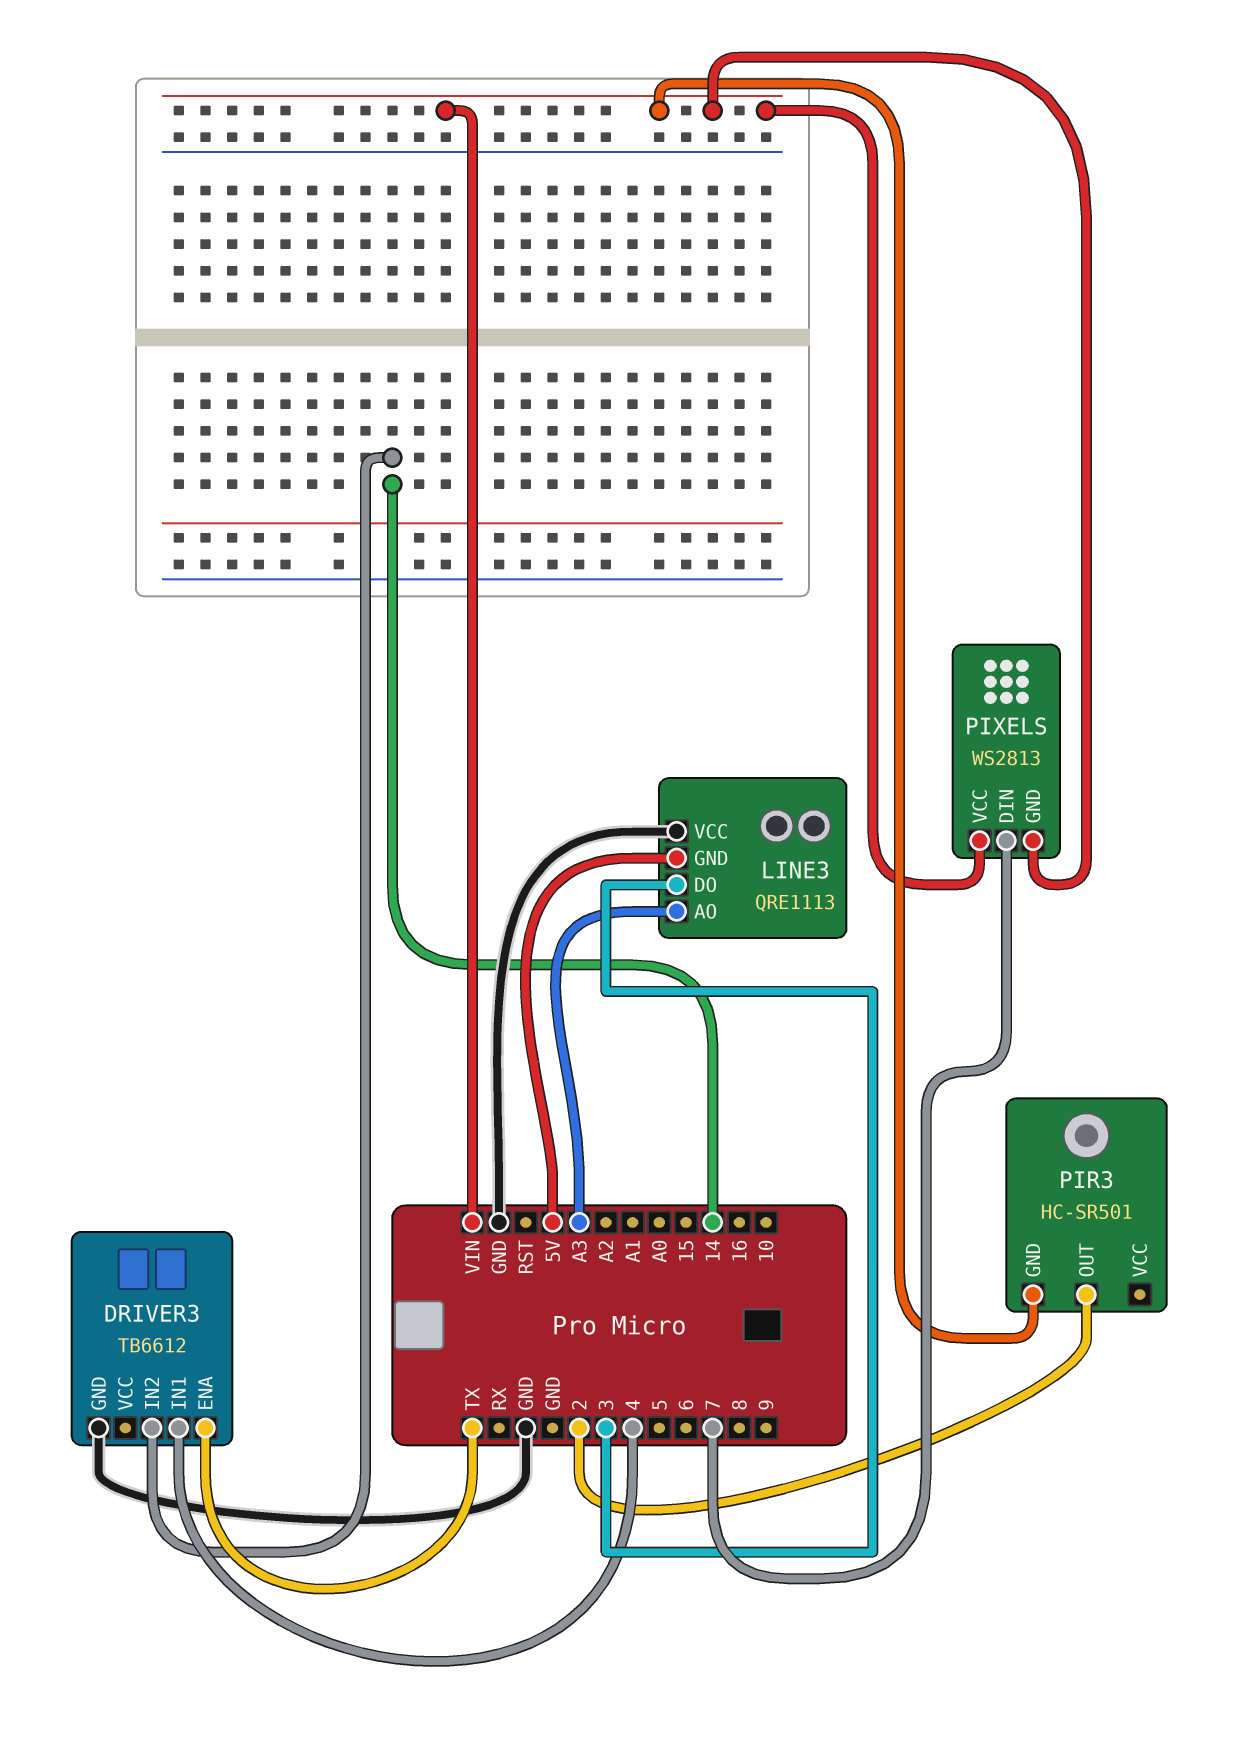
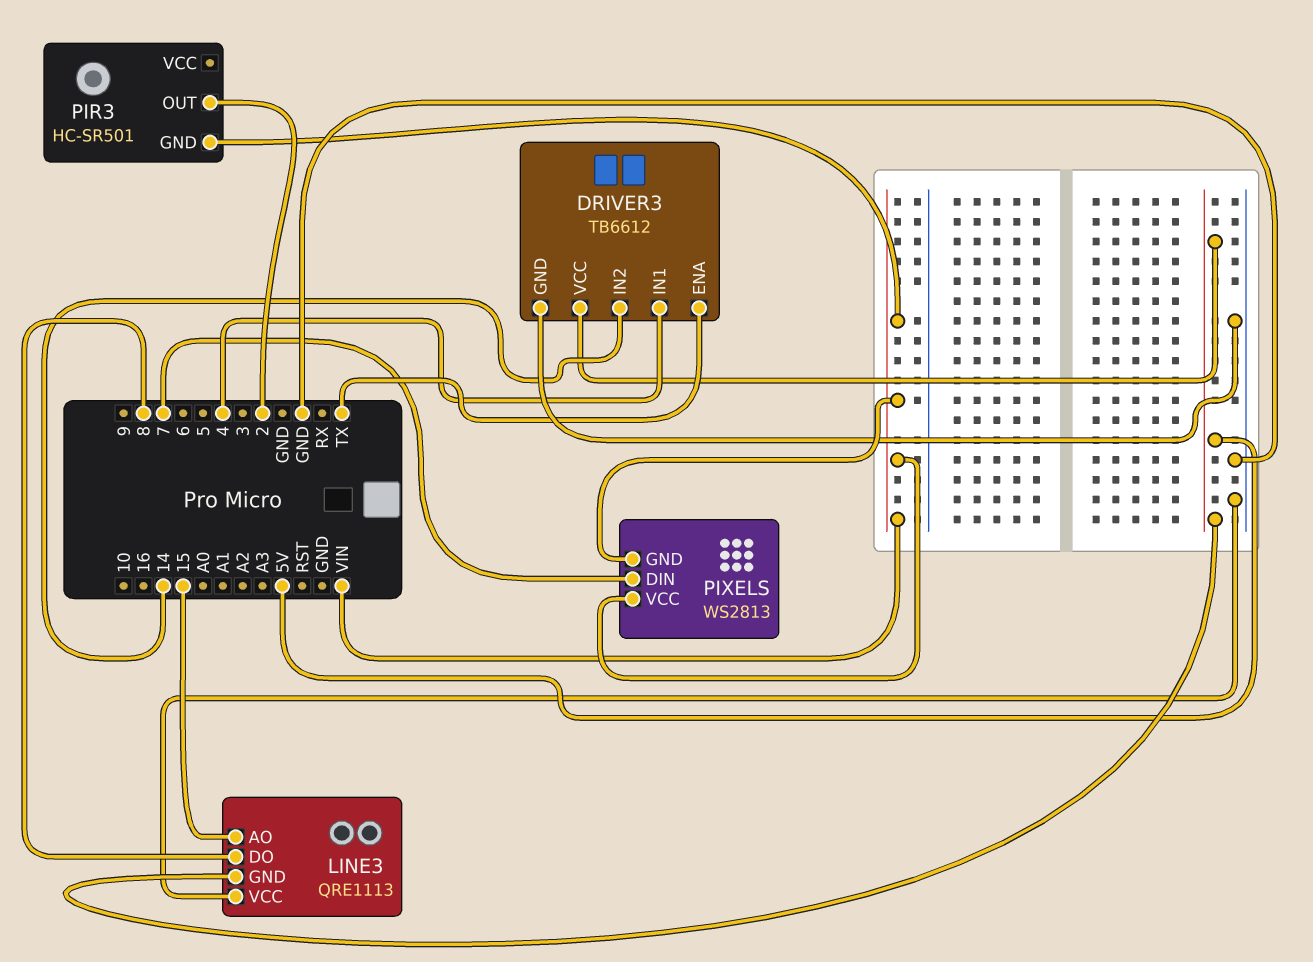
DRIVER3 pin VCC: none -> 5V
LINE3 pin AO: A3 -> 15
LINE3 pin DO: 3 -> 8

